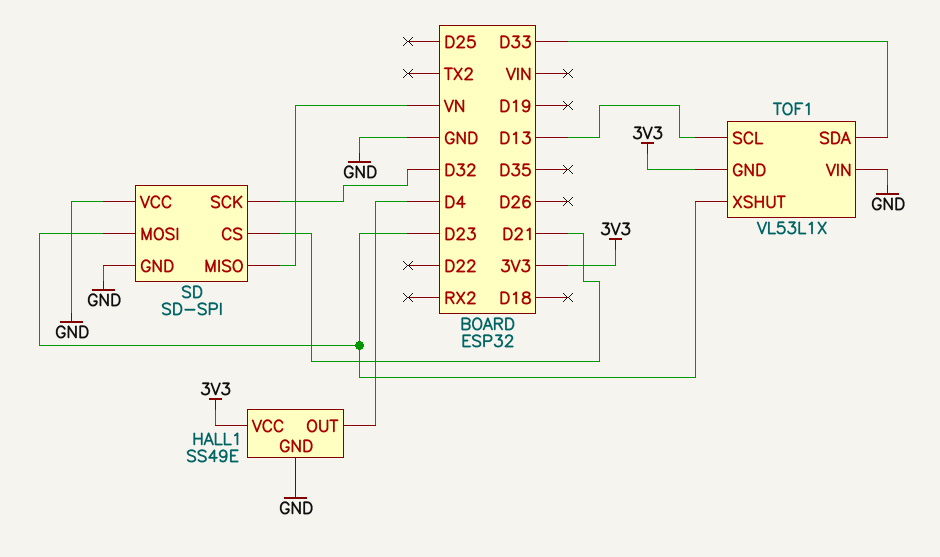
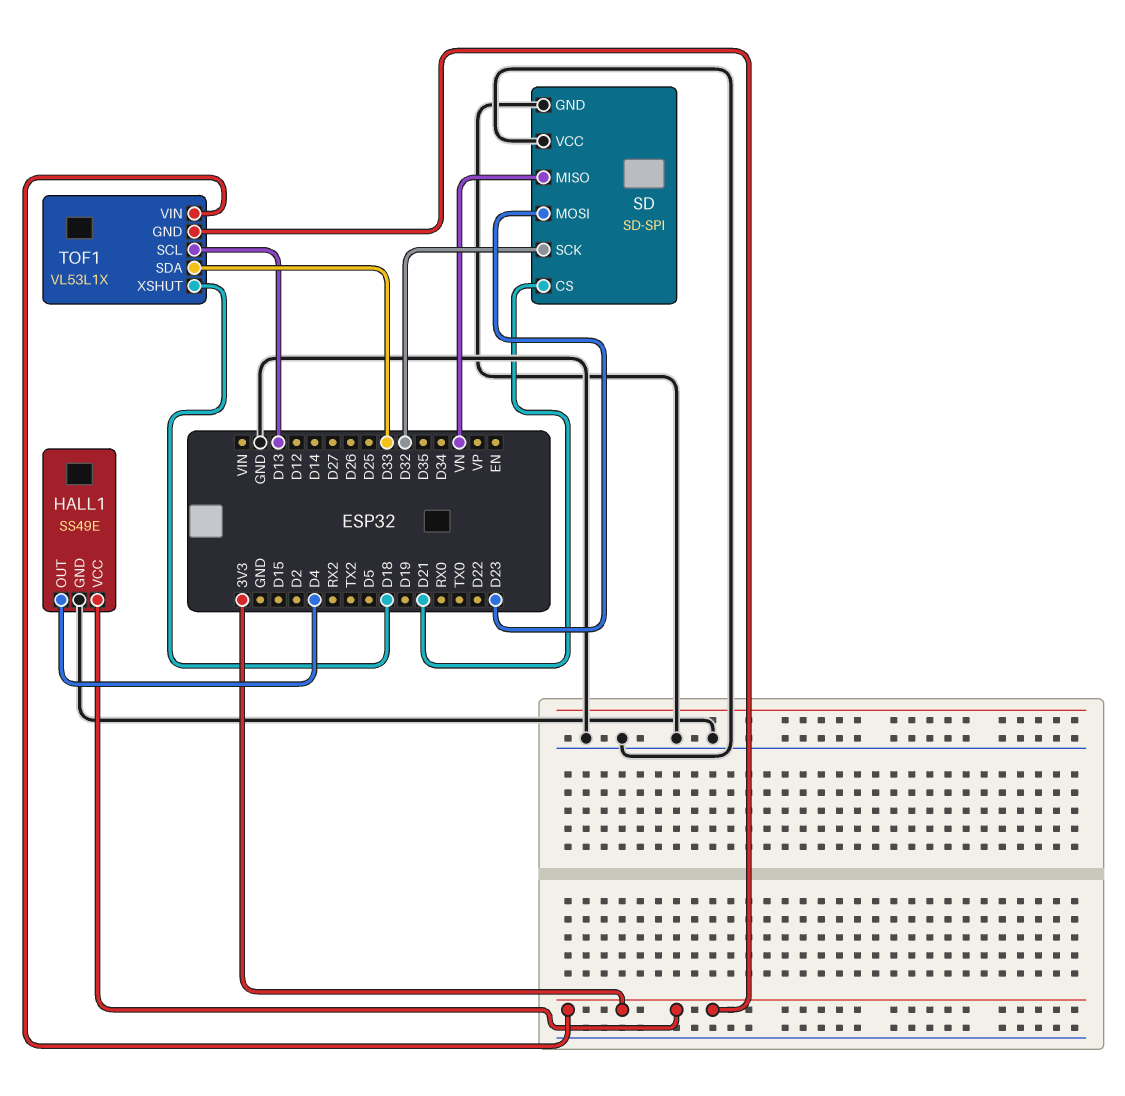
TOF1 pin VIN: GND -> 3V3
TOF1 pin XSHUT: D23 -> D18

